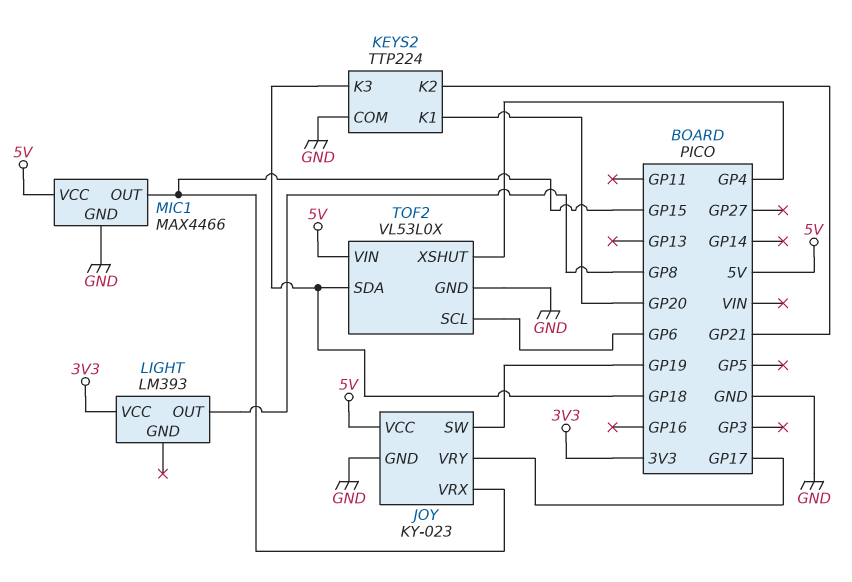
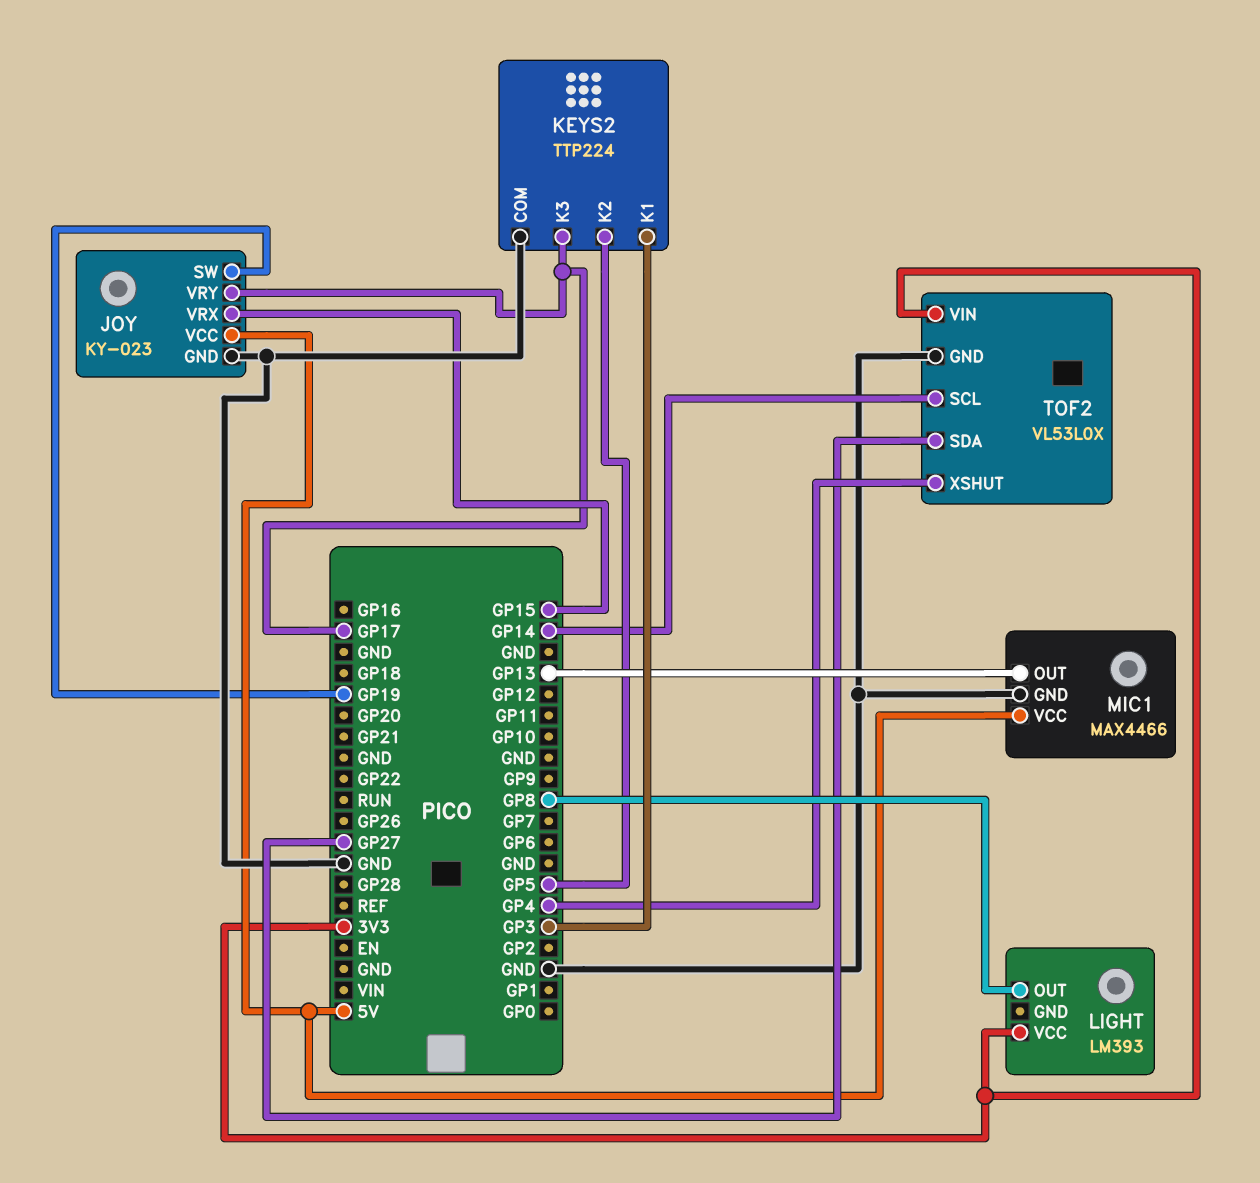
KEYS2 pin K1: GP20 -> GP3
KEYS2 pin K2: GP21 -> GP5
KEYS2 pin K3: GP18 -> GP17
MIC1 pin OUT: GP15 -> GP13
TOF2 pin SCL: GP6 -> GP14
TOF2 pin SDA: GP18 -> GP27
TOF2 pin VIN: 5V -> 3V3

